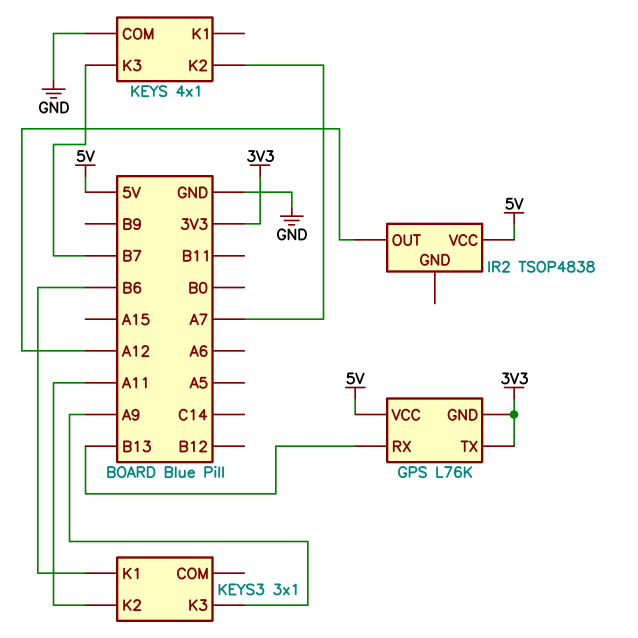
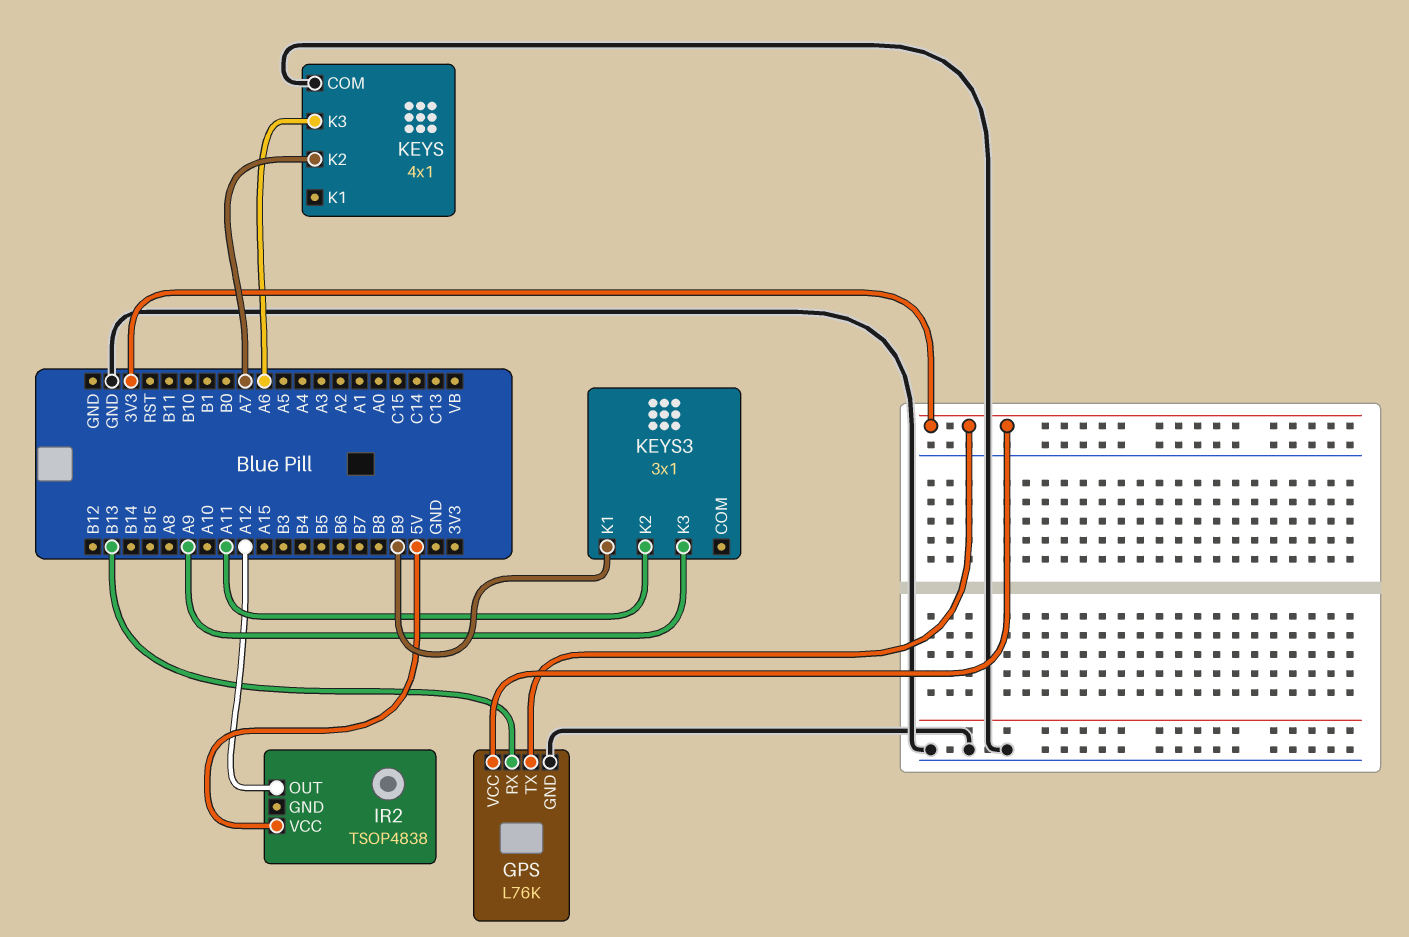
GPS pin GND: 3V3 -> GND
GPS pin VCC: 5V -> 3V3
KEYS pin K3: B7 -> A6
KEYS3 pin K1: B6 -> B9

